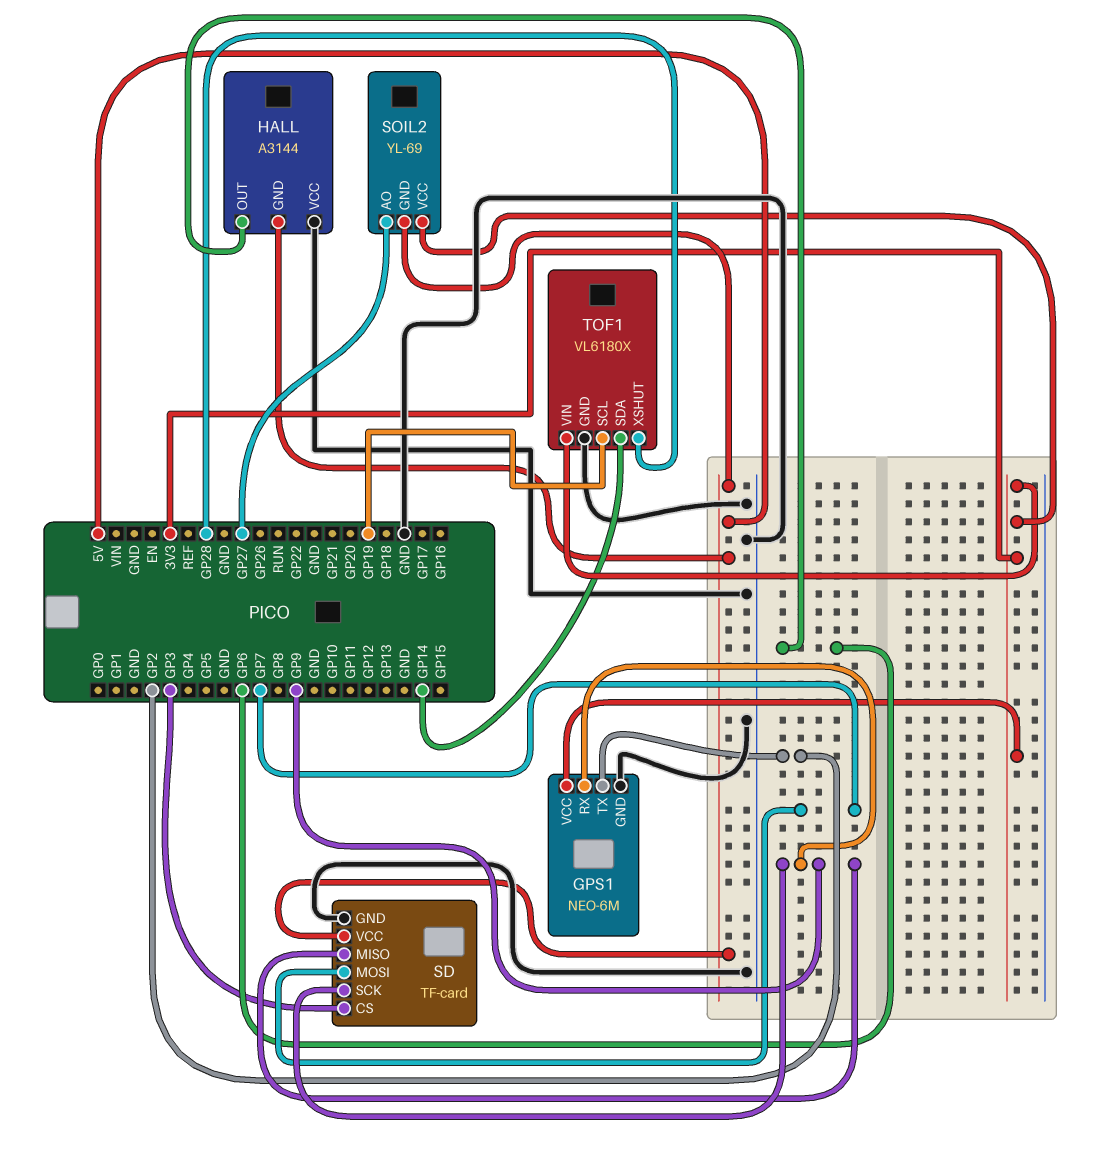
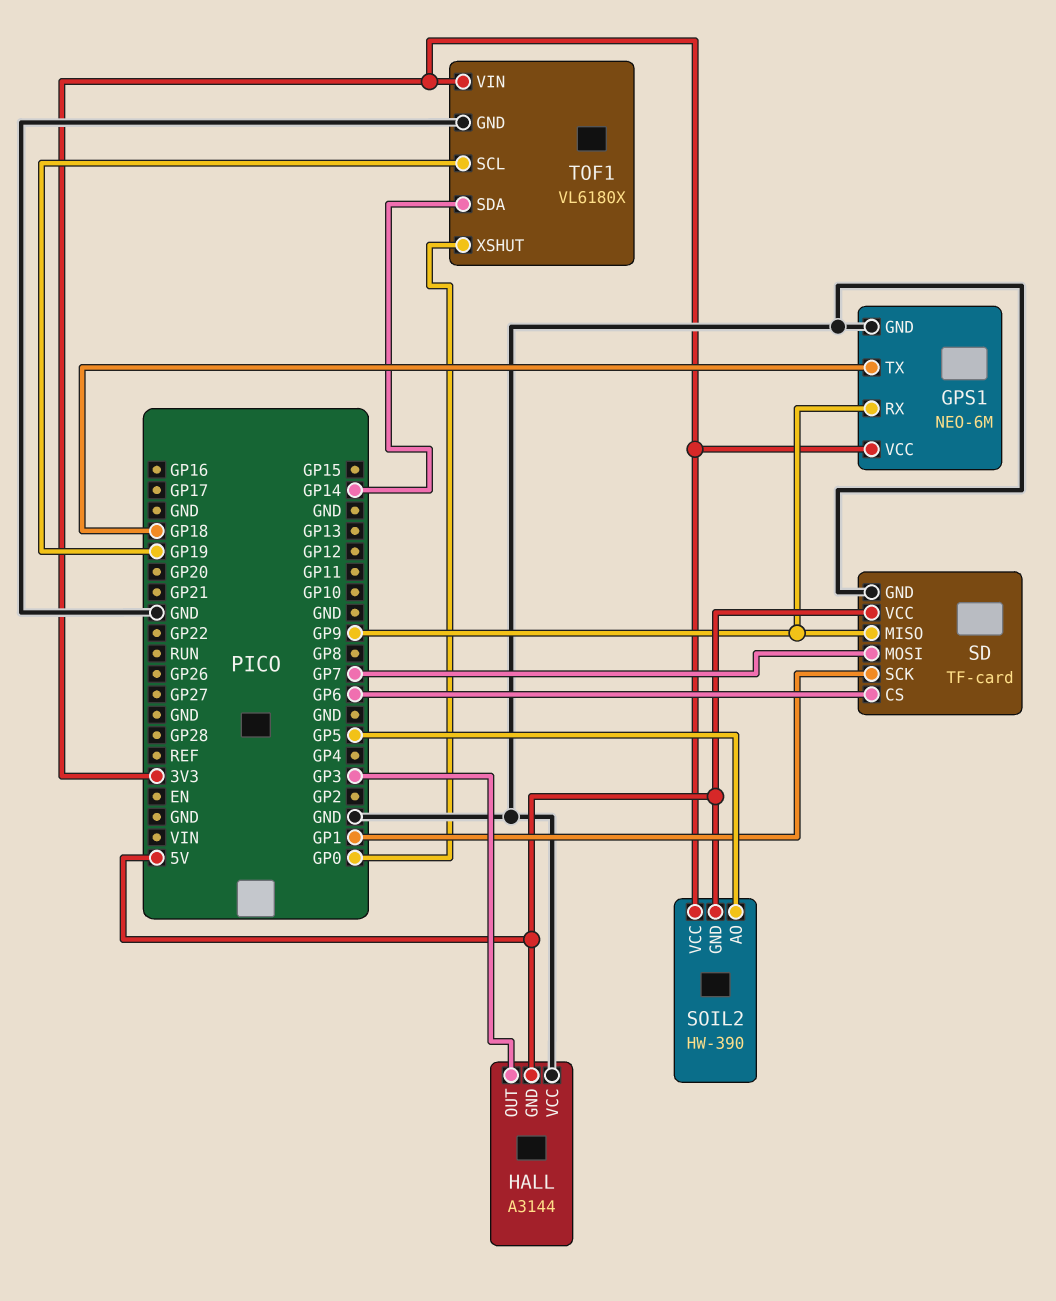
GPS1 pin TX: GP2 -> GP18
HALL pin OUT: GP6 -> GP3
SD pin CS: GP3 -> GP6
SD pin SCK: GP9 -> GP1
SOIL2: YL-69 -> HW-390
SOIL2 pin AO: GP27 -> GP5
TOF1 pin XSHUT: GP28 -> GP0

